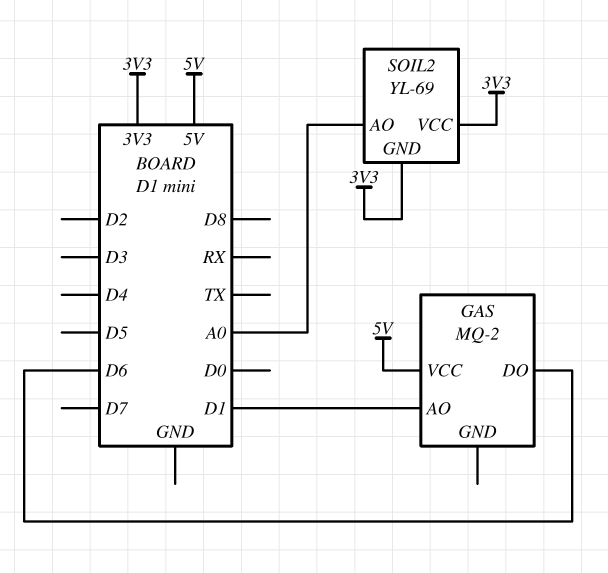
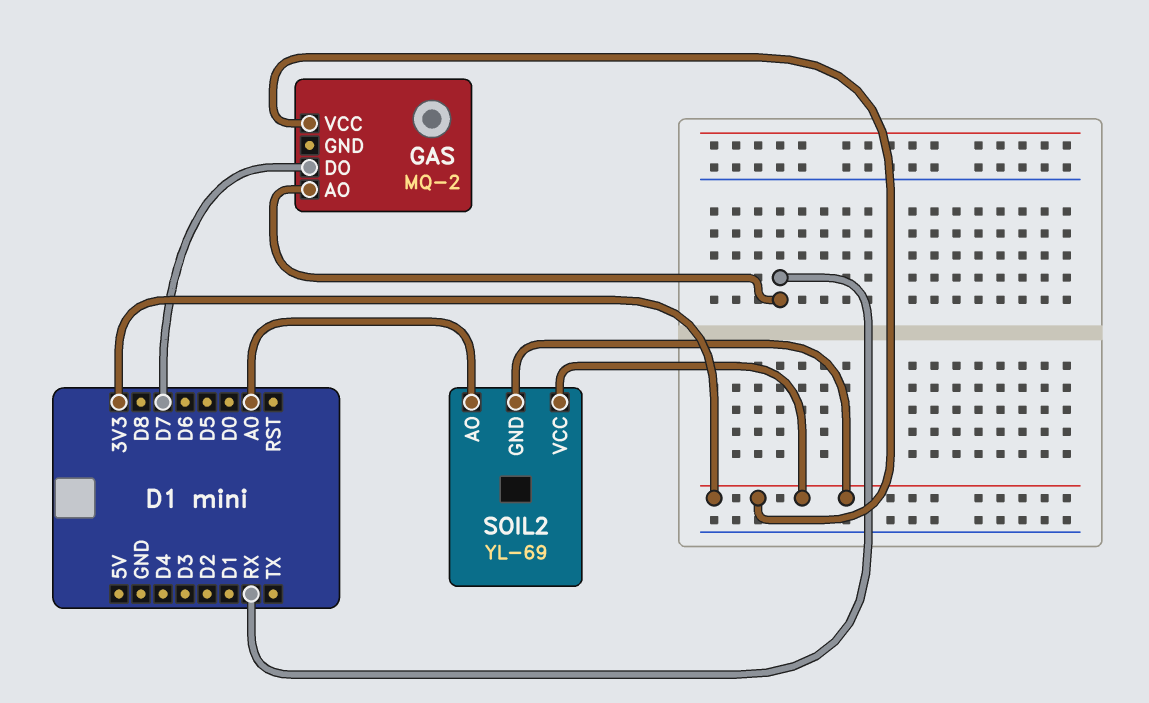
GAS pin AO: D1 -> RX
GAS pin DO: D6 -> D7
GAS pin VCC: 5V -> 3V3

